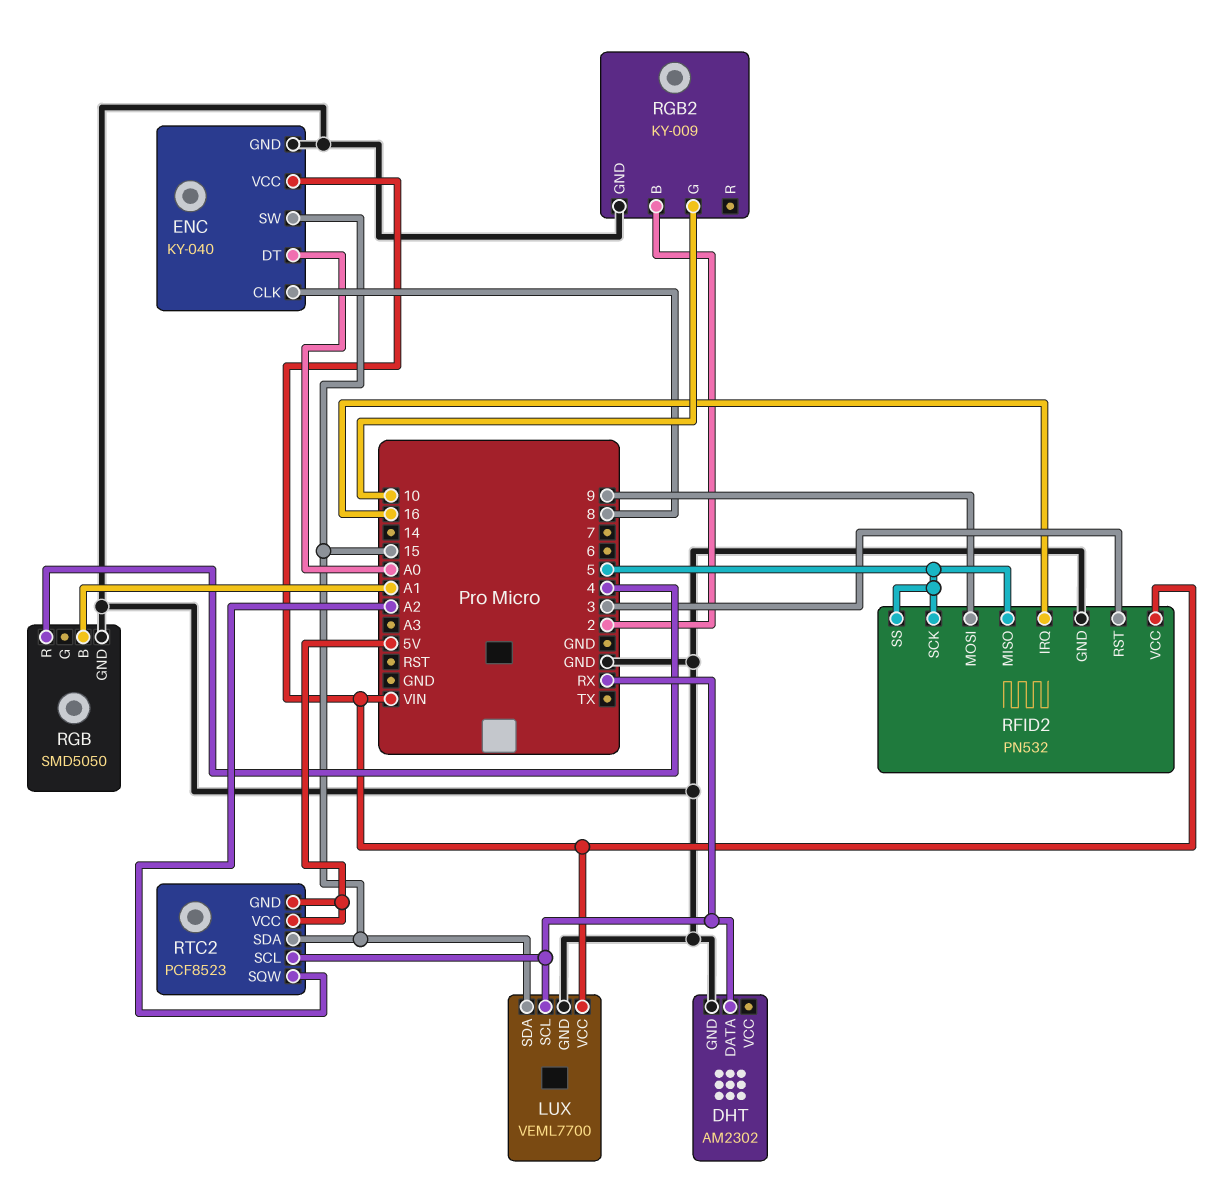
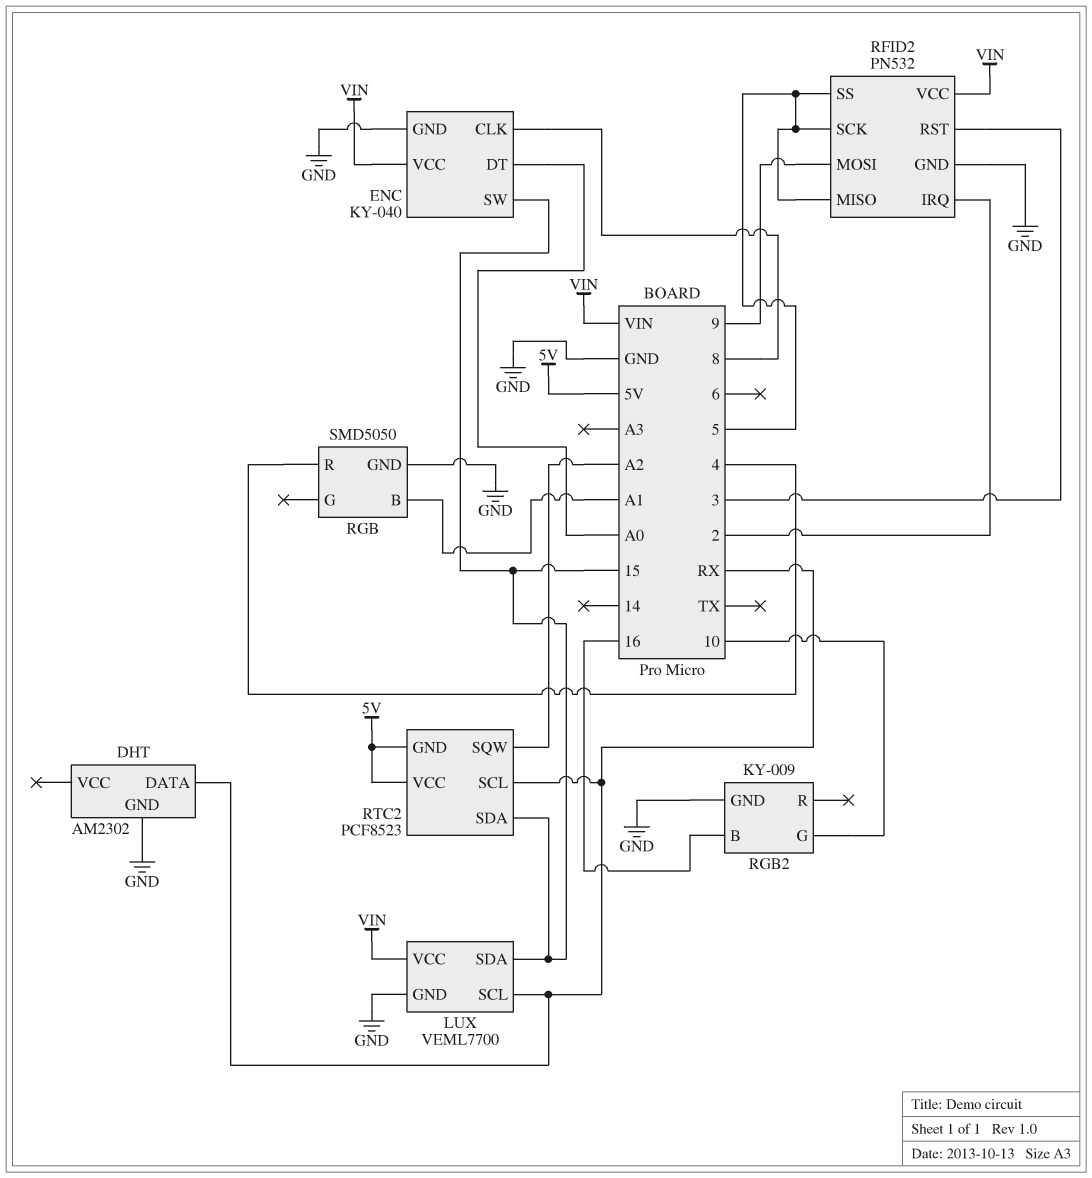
RFID2 pin IRQ: 16 -> 2
RGB2 pin B: 2 -> 16

